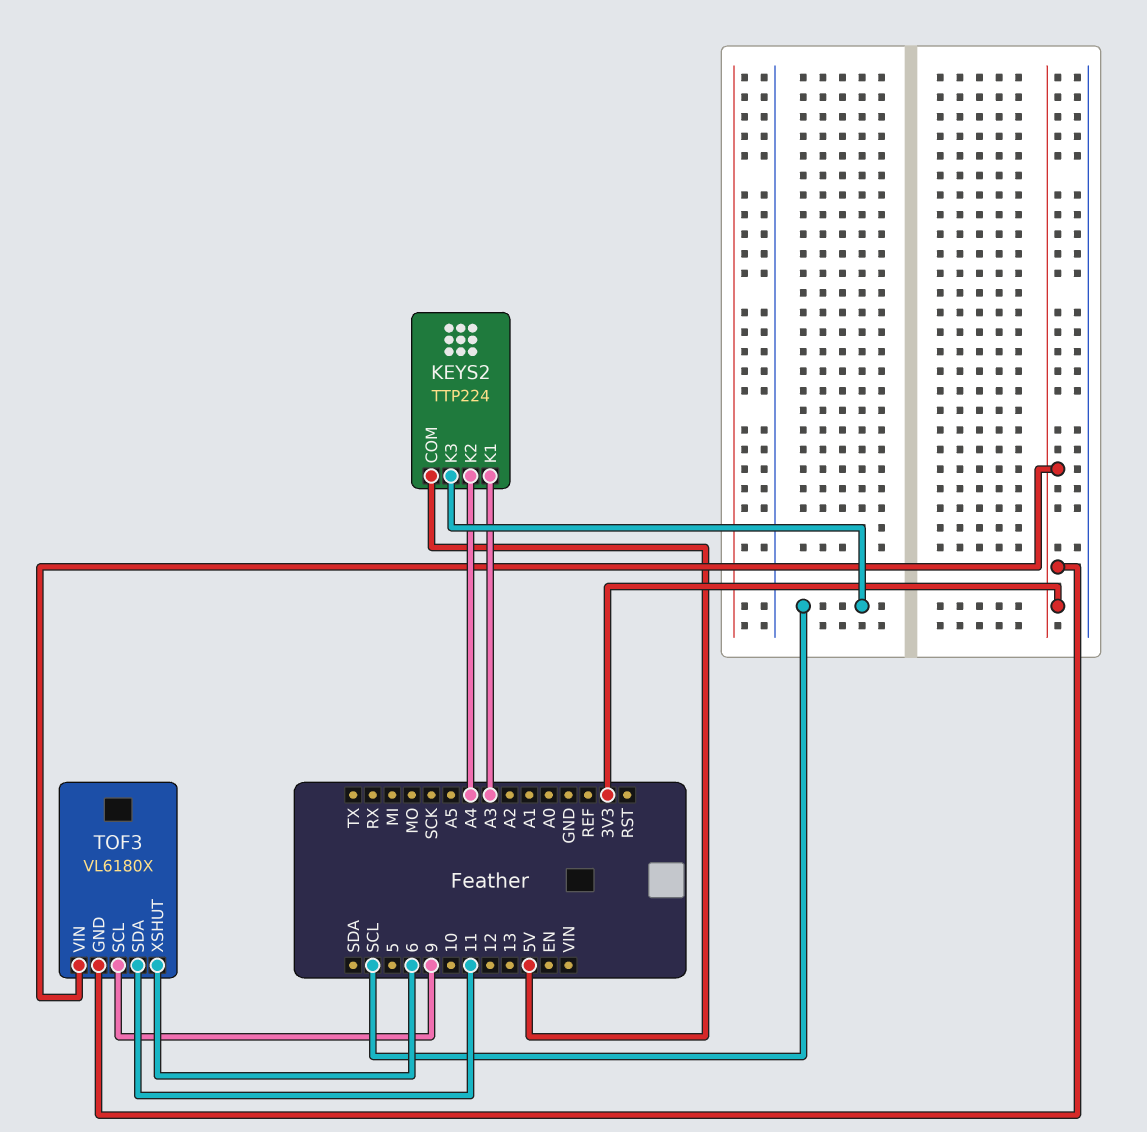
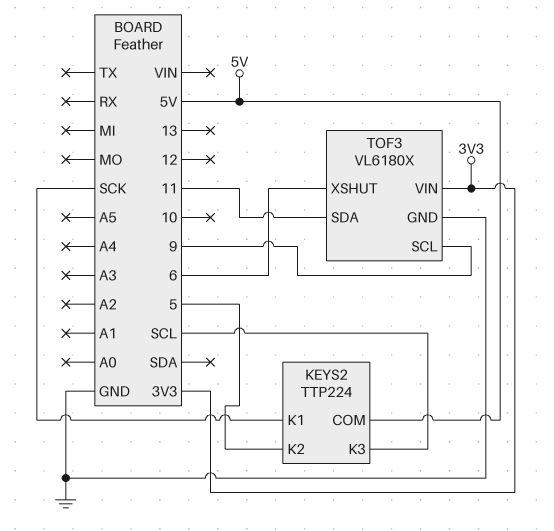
KEYS2 pin K1: A3 -> SCK
KEYS2 pin K2: A4 -> 5
TOF3 pin GND: 3V3 -> GND

